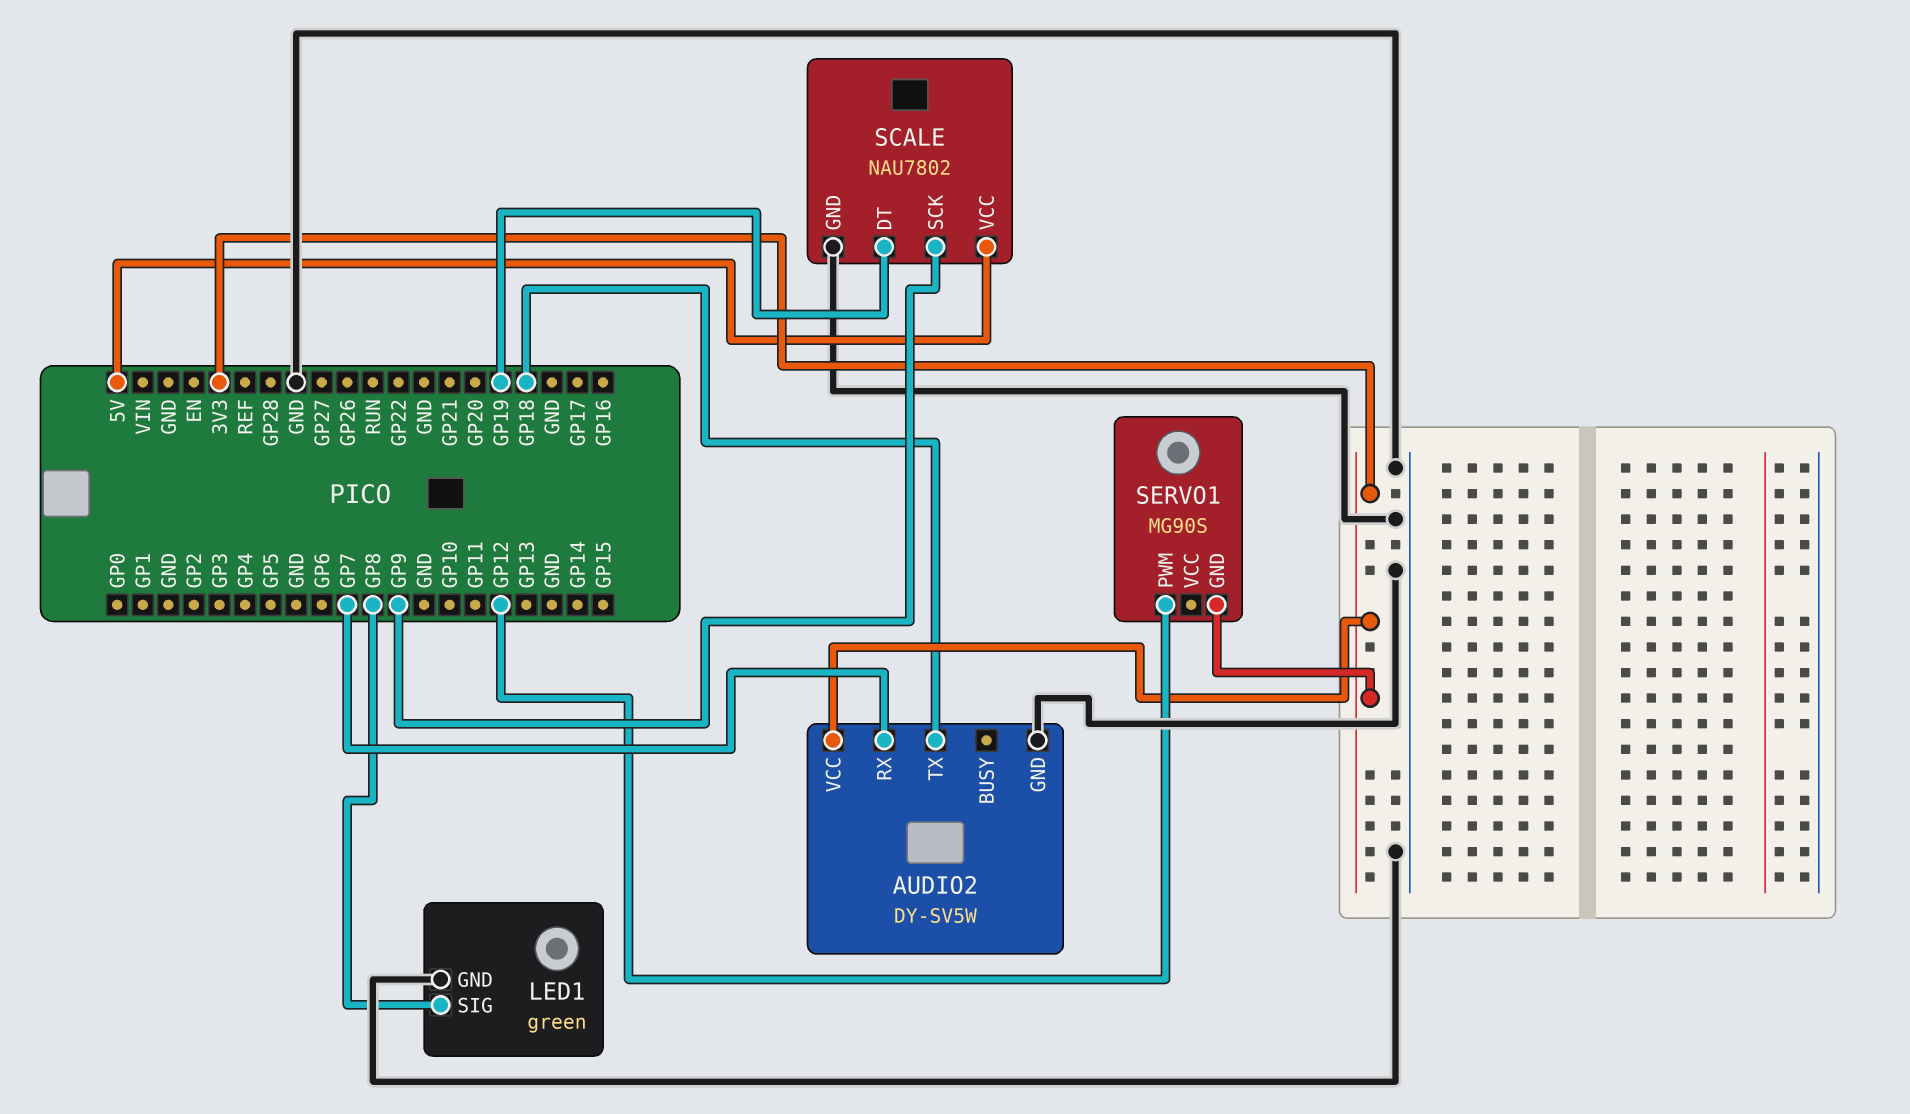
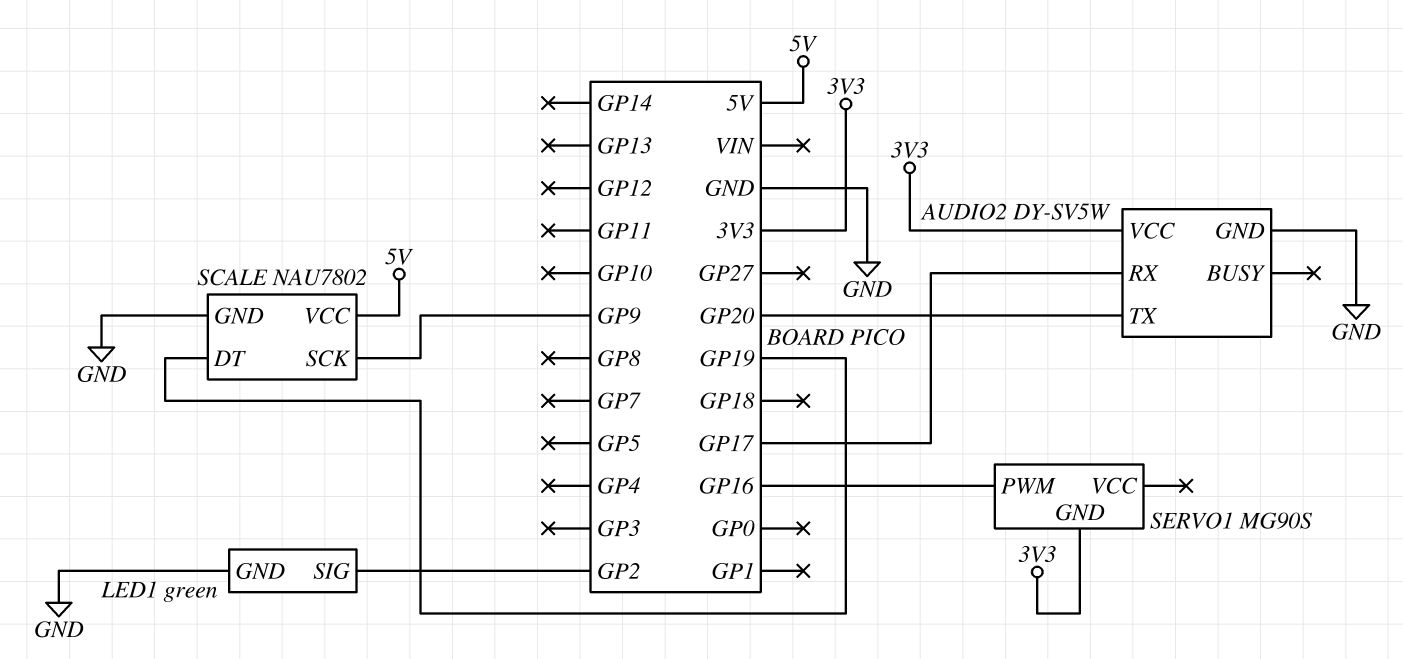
AUDIO2 pin RX: GP7 -> GP17
AUDIO2 pin TX: GP18 -> GP20
LED1 pin SIG: GP8 -> GP2
SERVO1 pin PWM: GP12 -> GP16

